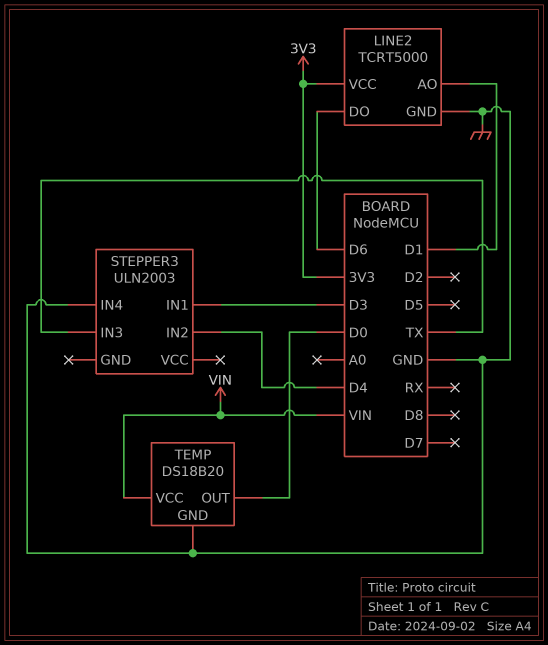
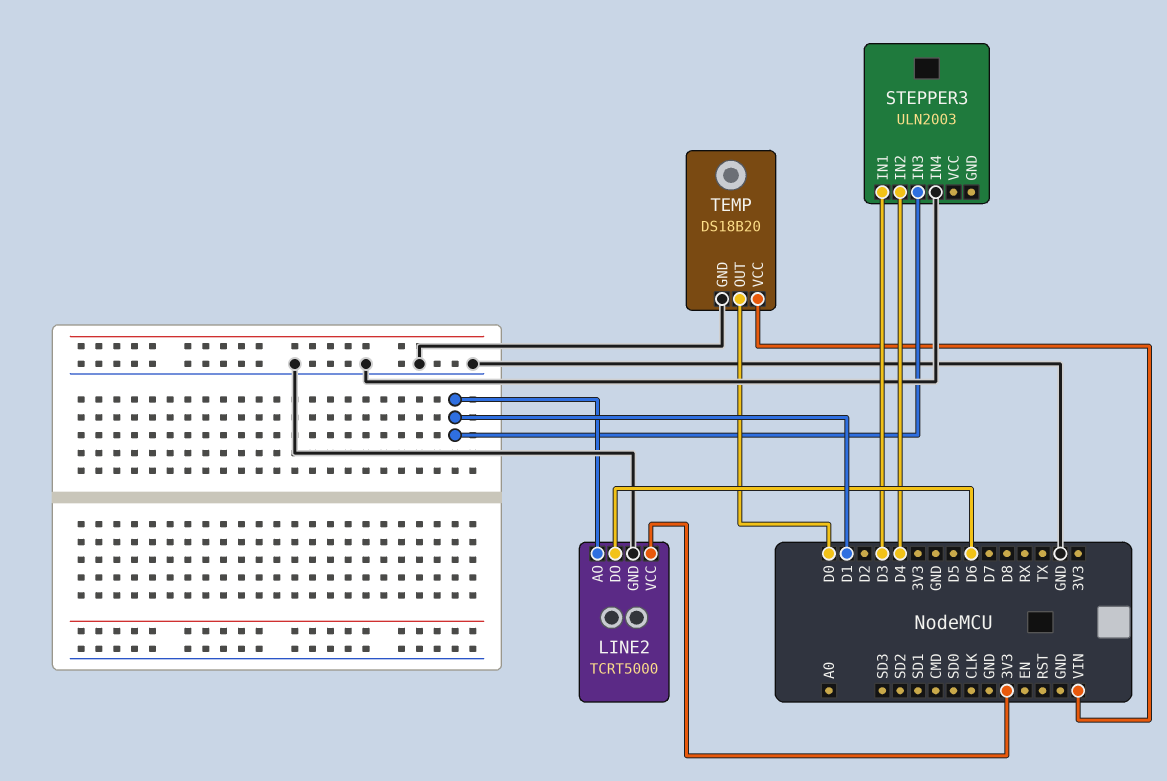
STEPPER3 pin IN3: TX -> D1

